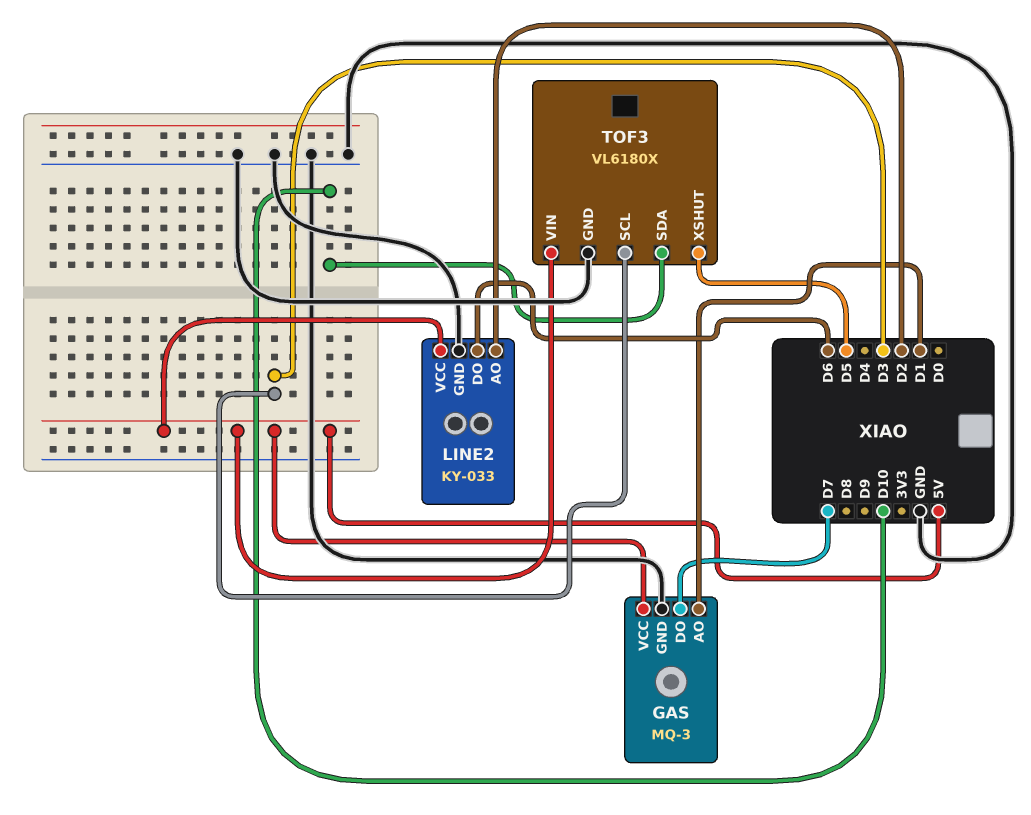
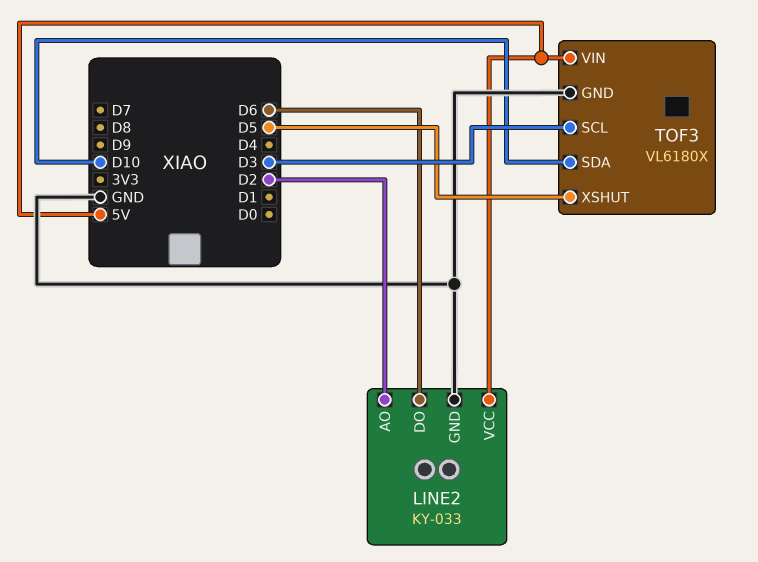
GAS: MQ-3 -> none
GAS pin AO: D1 -> none
GAS pin DO: D7 -> none
GAS pin GND: GND -> none
GAS pin VCC: 5V -> none

